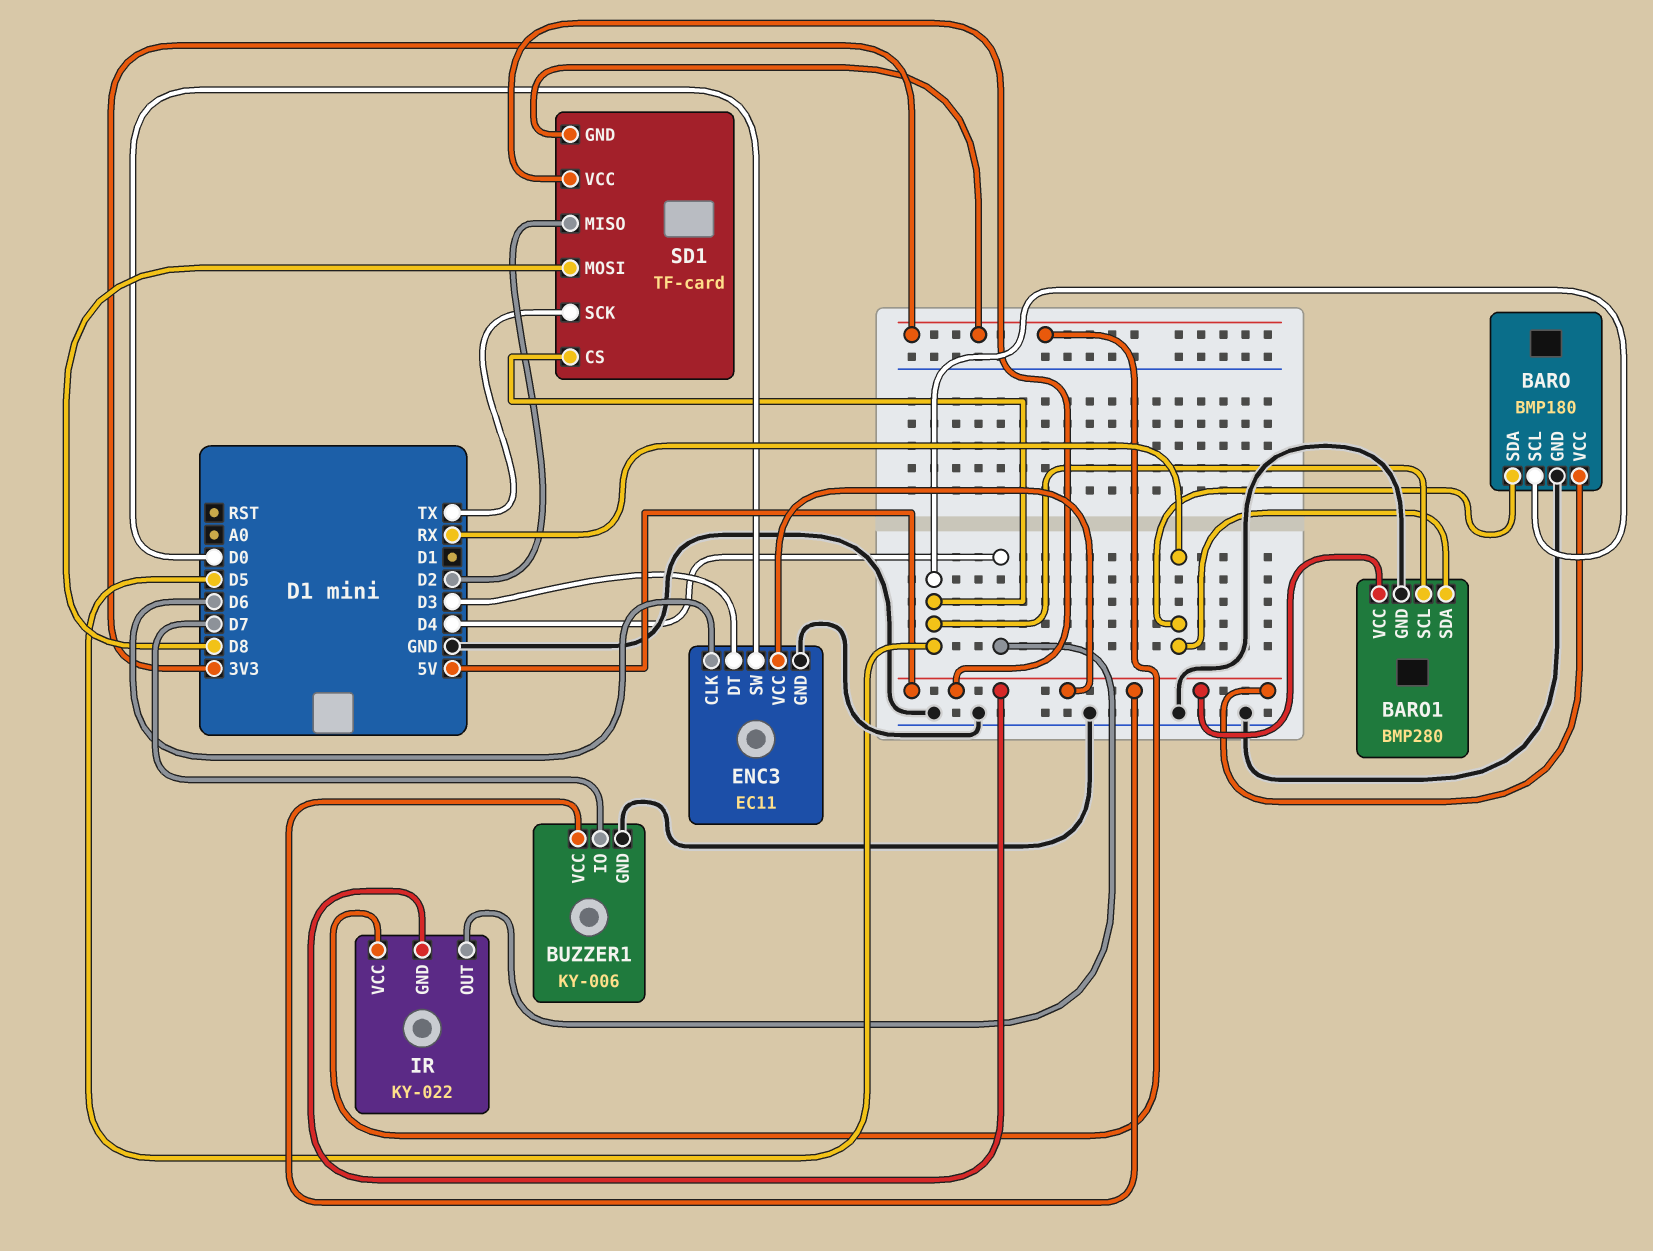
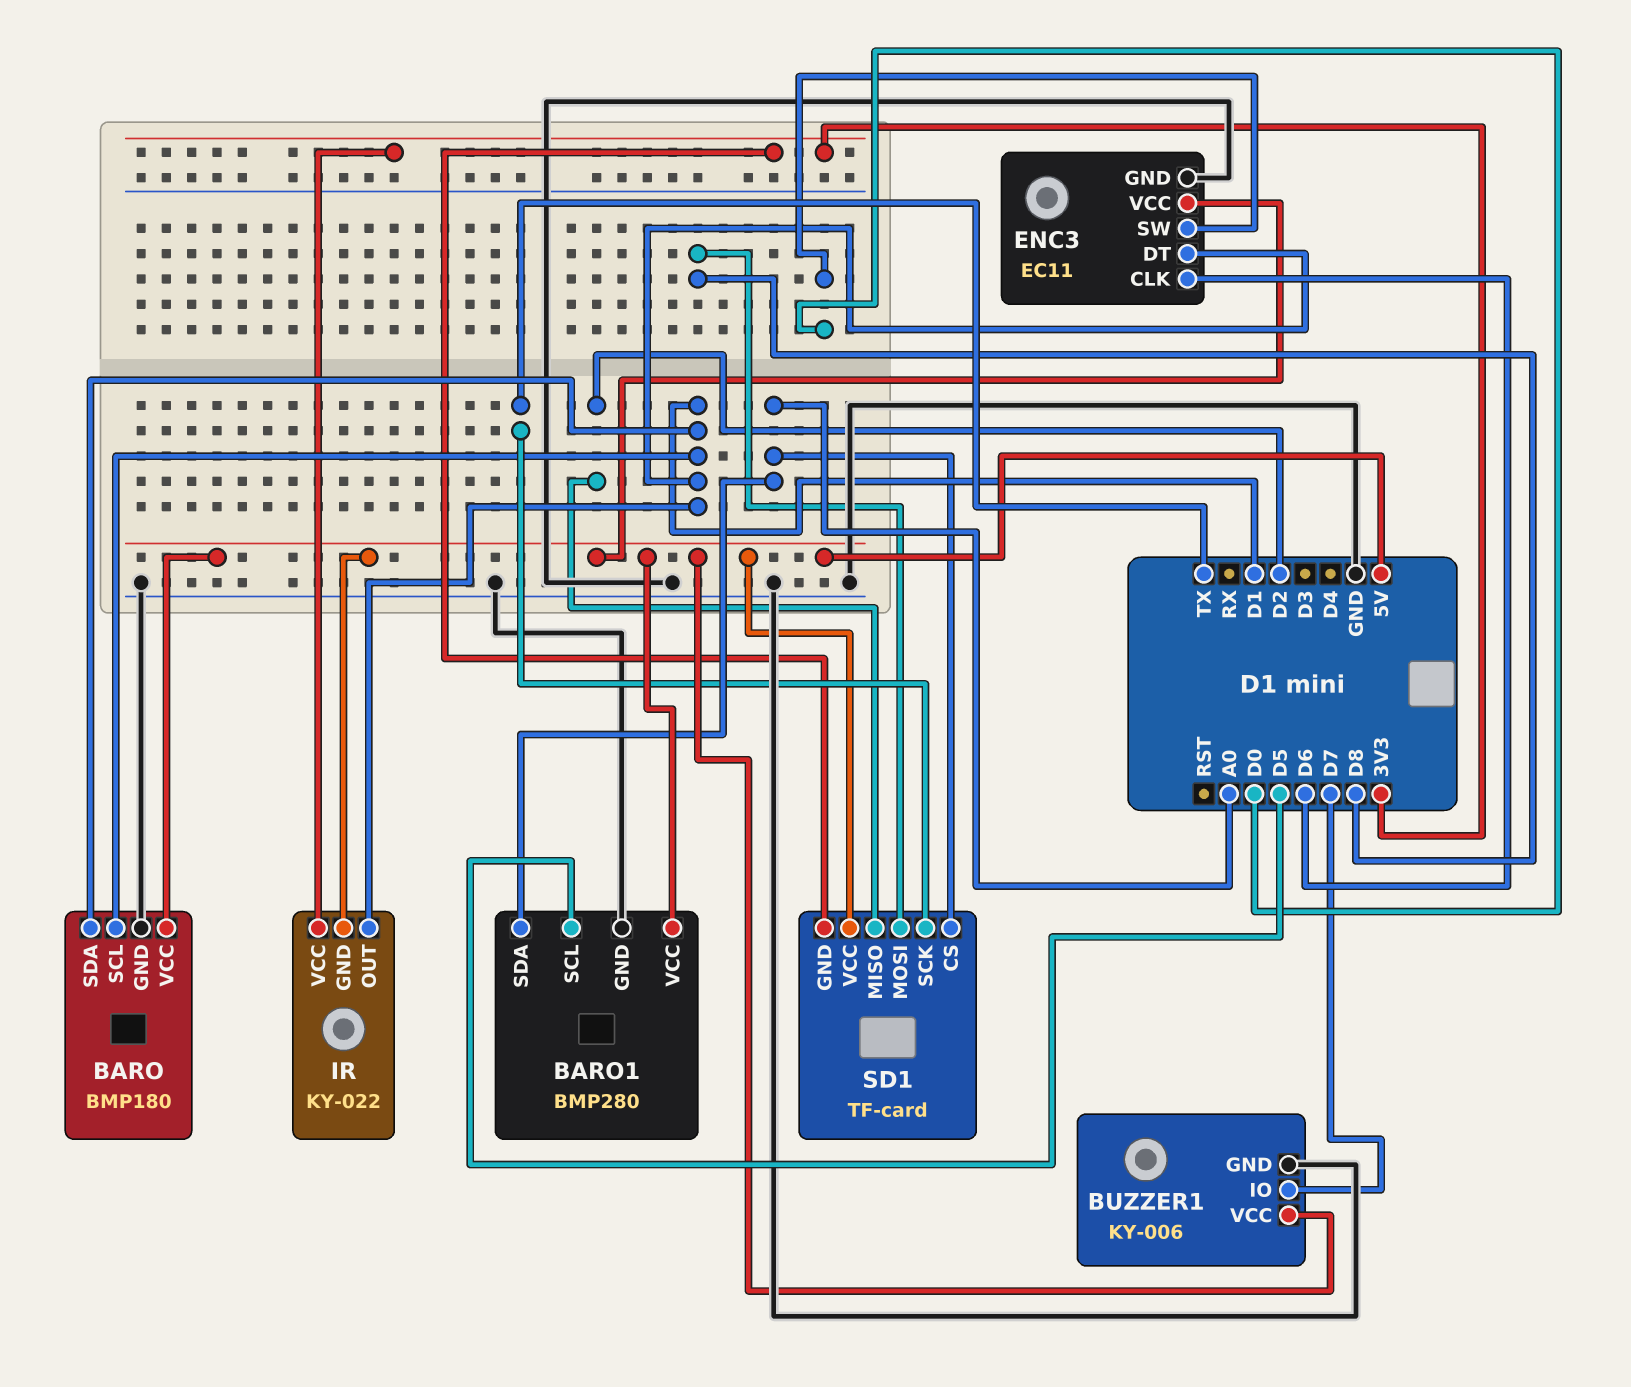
BARO pin SCL: D5 -> D1
BARO pin SDA: RX -> D1
BARO1 pin SDA: RX -> A0
ENC3 pin DT: D3 -> D1
IR pin OUT: D4 -> D1
SD1 pin CS: D5 -> A0

